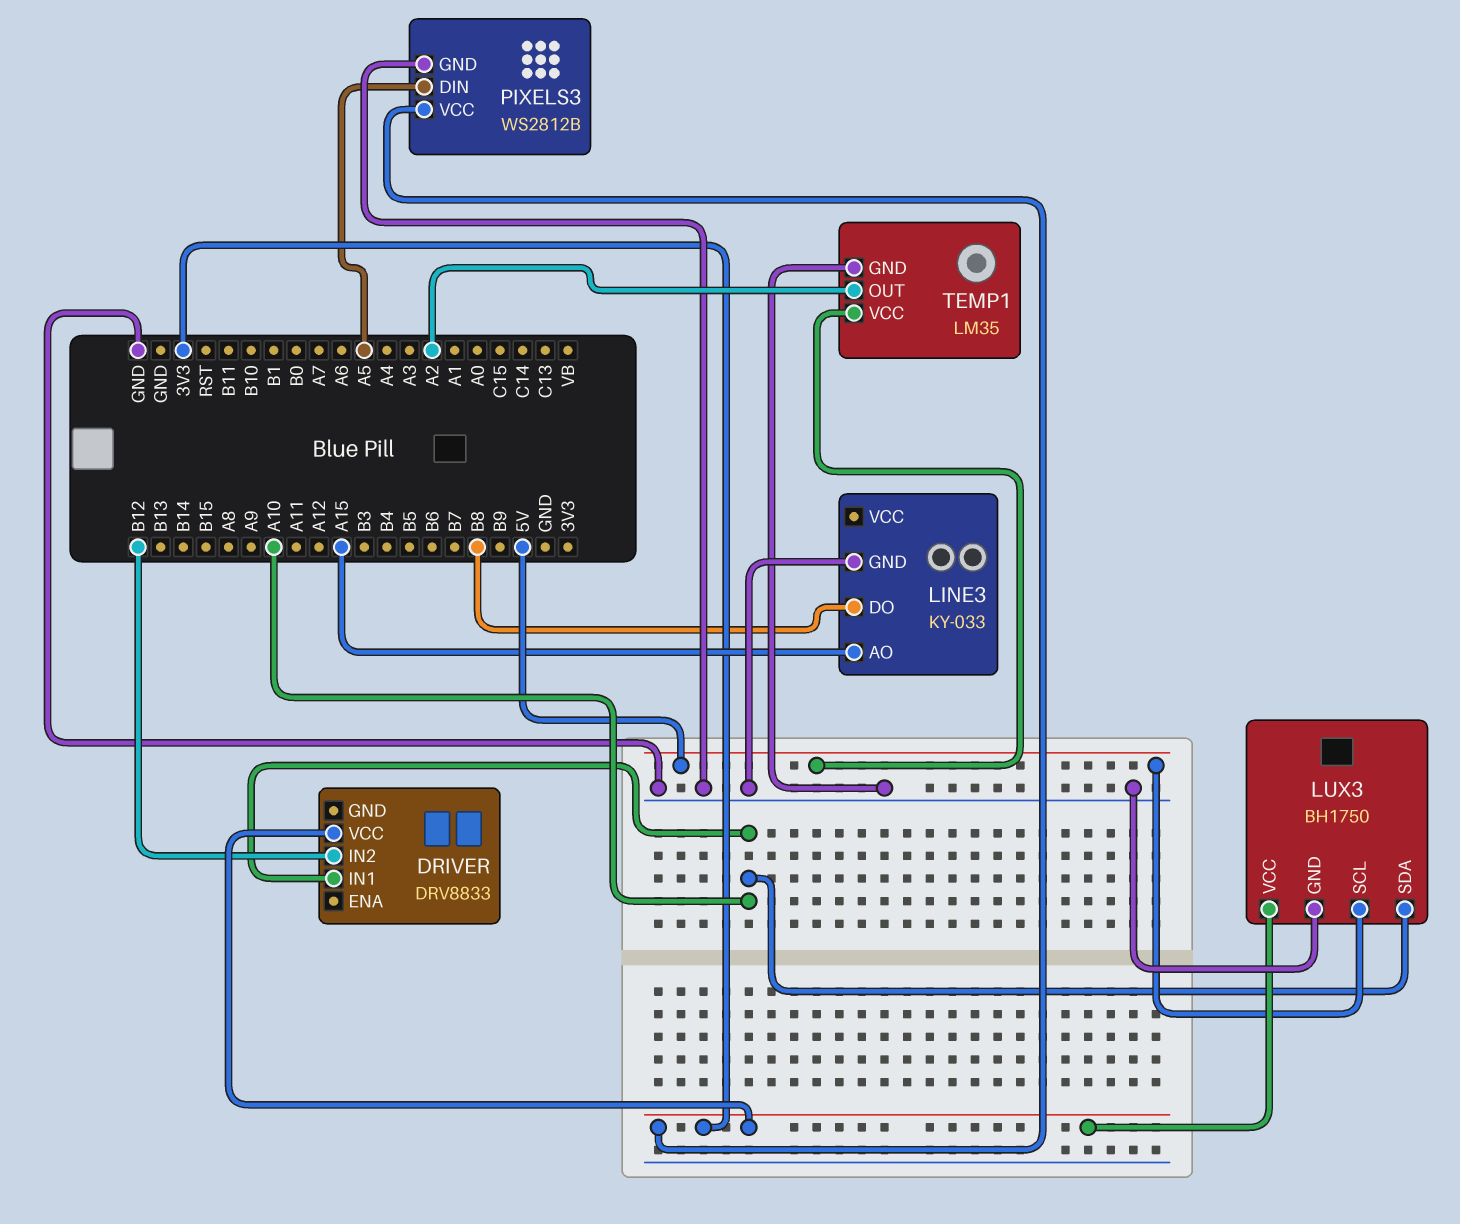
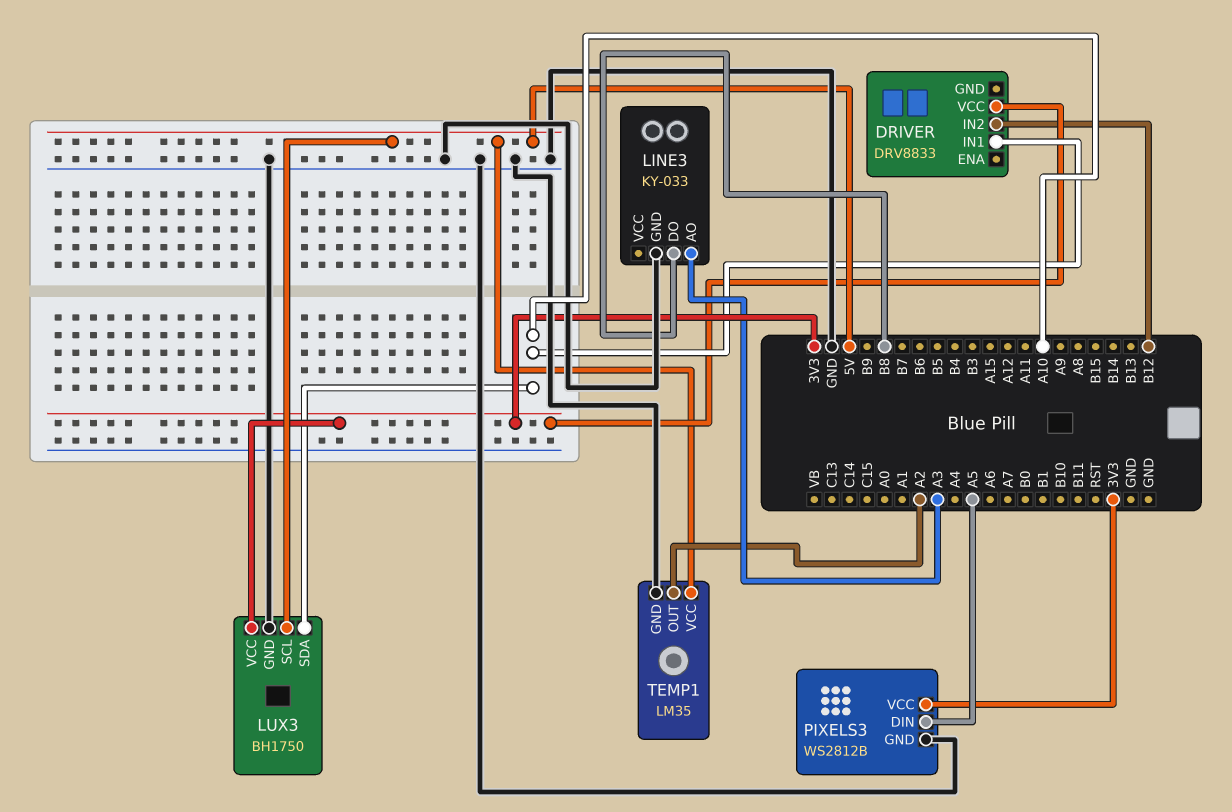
LINE3 pin AO: A15 -> A3

